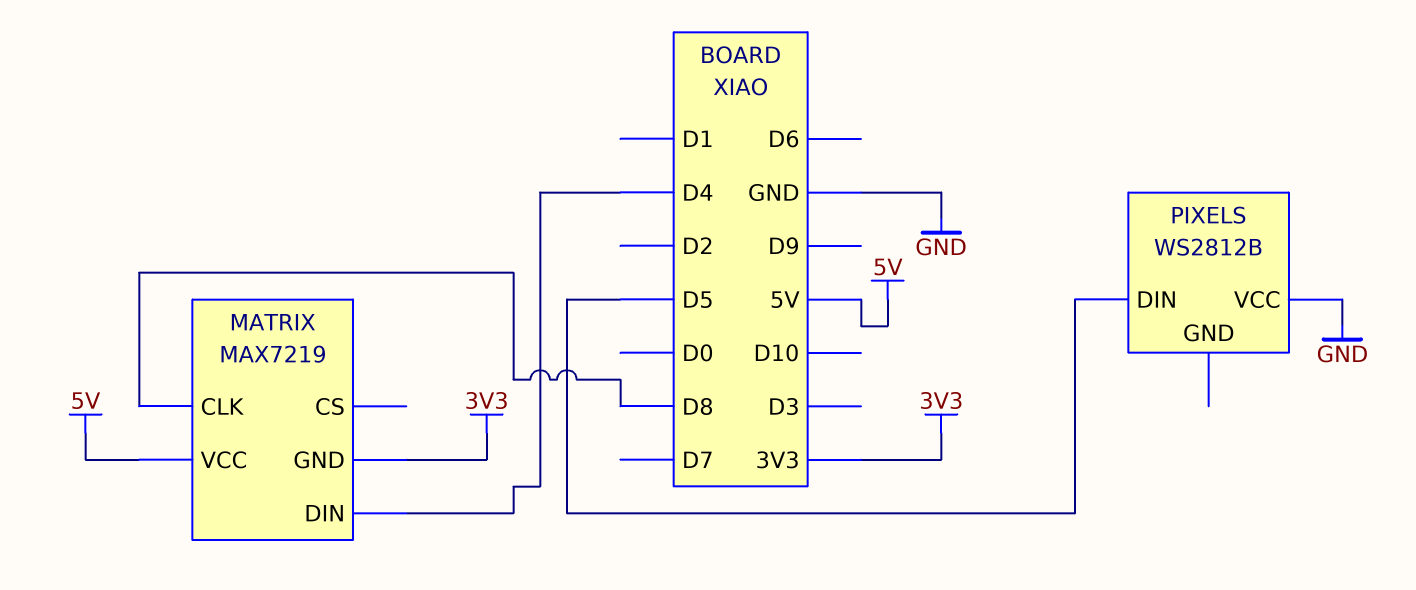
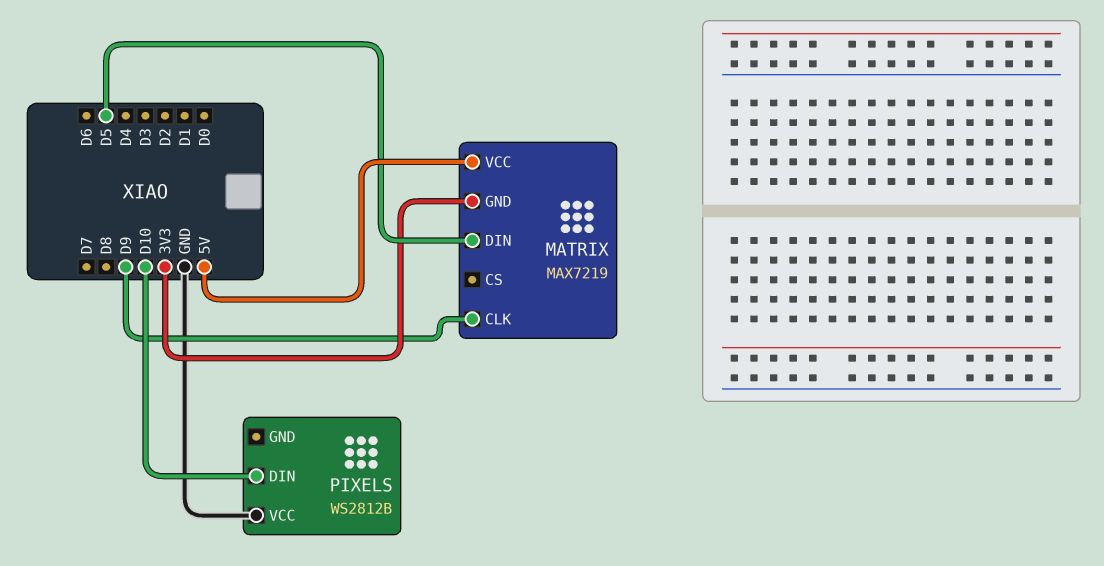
MATRIX pin CLK: D8 -> D9
MATRIX pin DIN: D4 -> D5
PIXELS pin DIN: D5 -> D10

